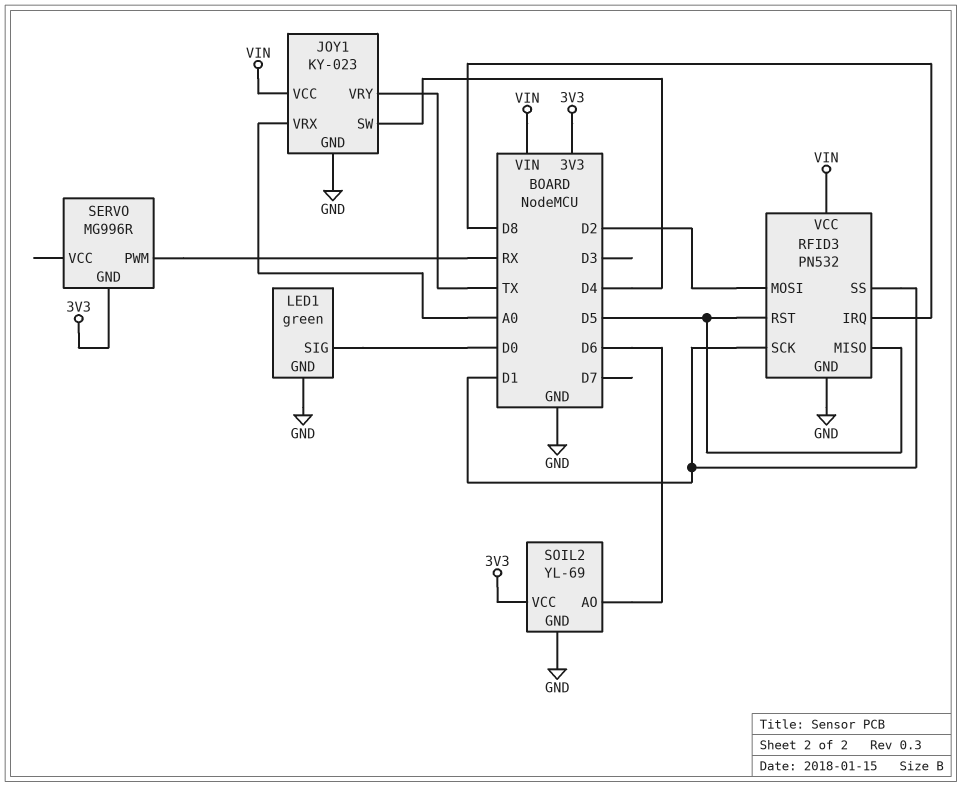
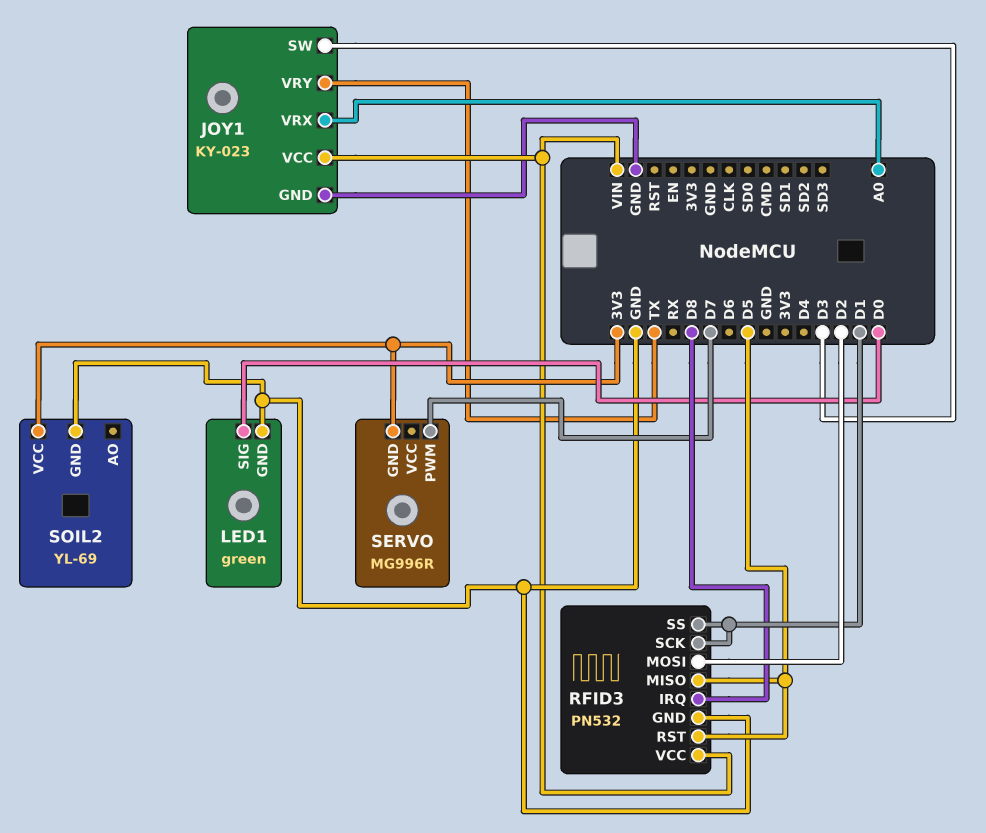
JOY1 pin SW: D4 -> D3
SERVO pin PWM: RX -> D7
SOIL2 pin AO: D6 -> none

